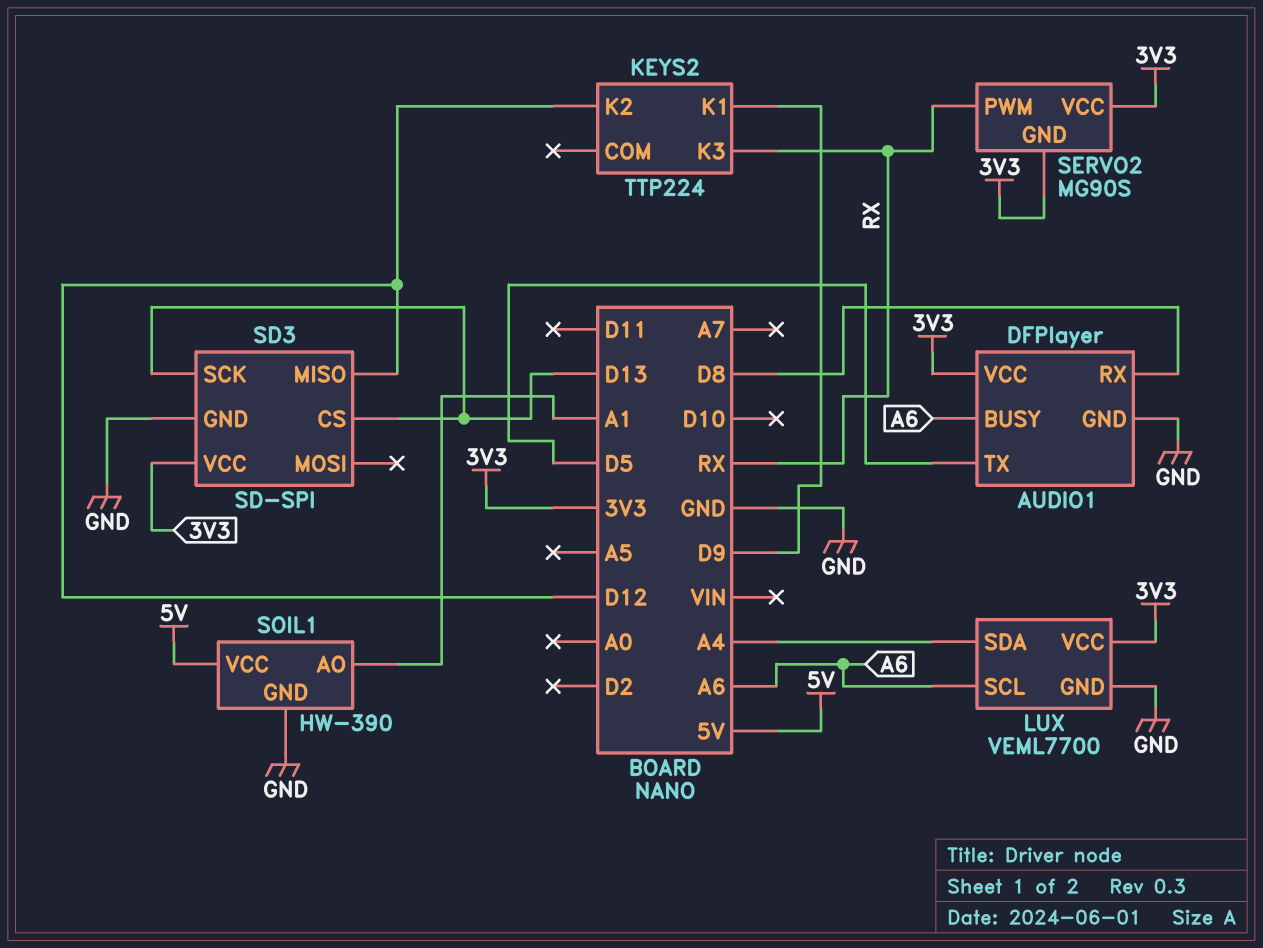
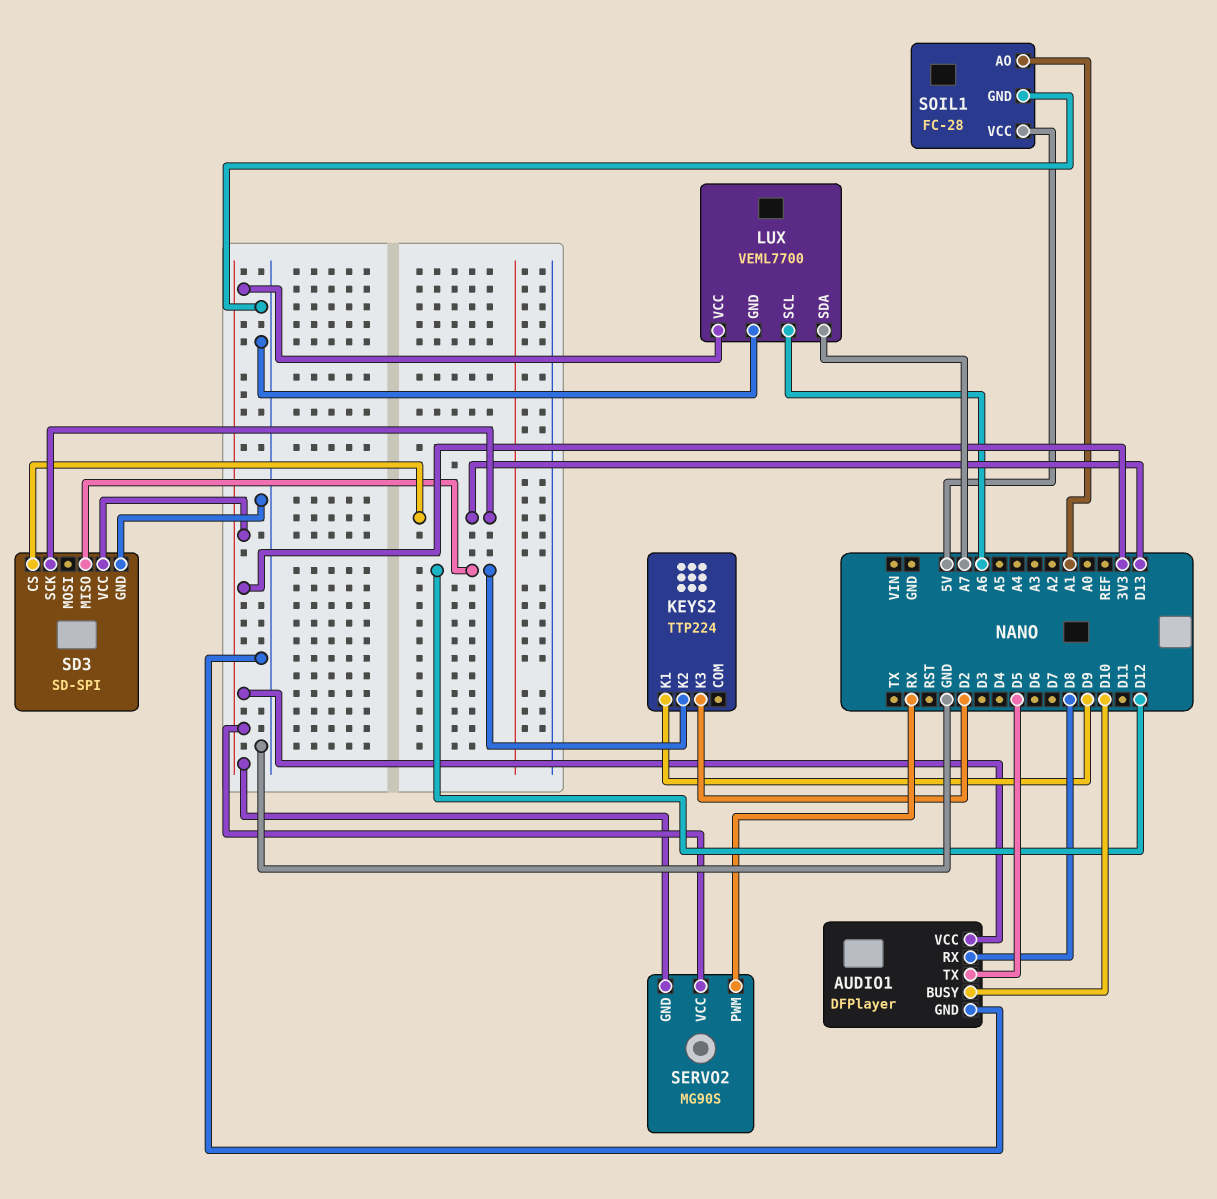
AUDIO1 pin BUSY: A6 -> D10
KEYS2 pin K3: RX -> D2
LUX pin SDA: A4 -> A7
SOIL1: HW-390 -> FC-28

